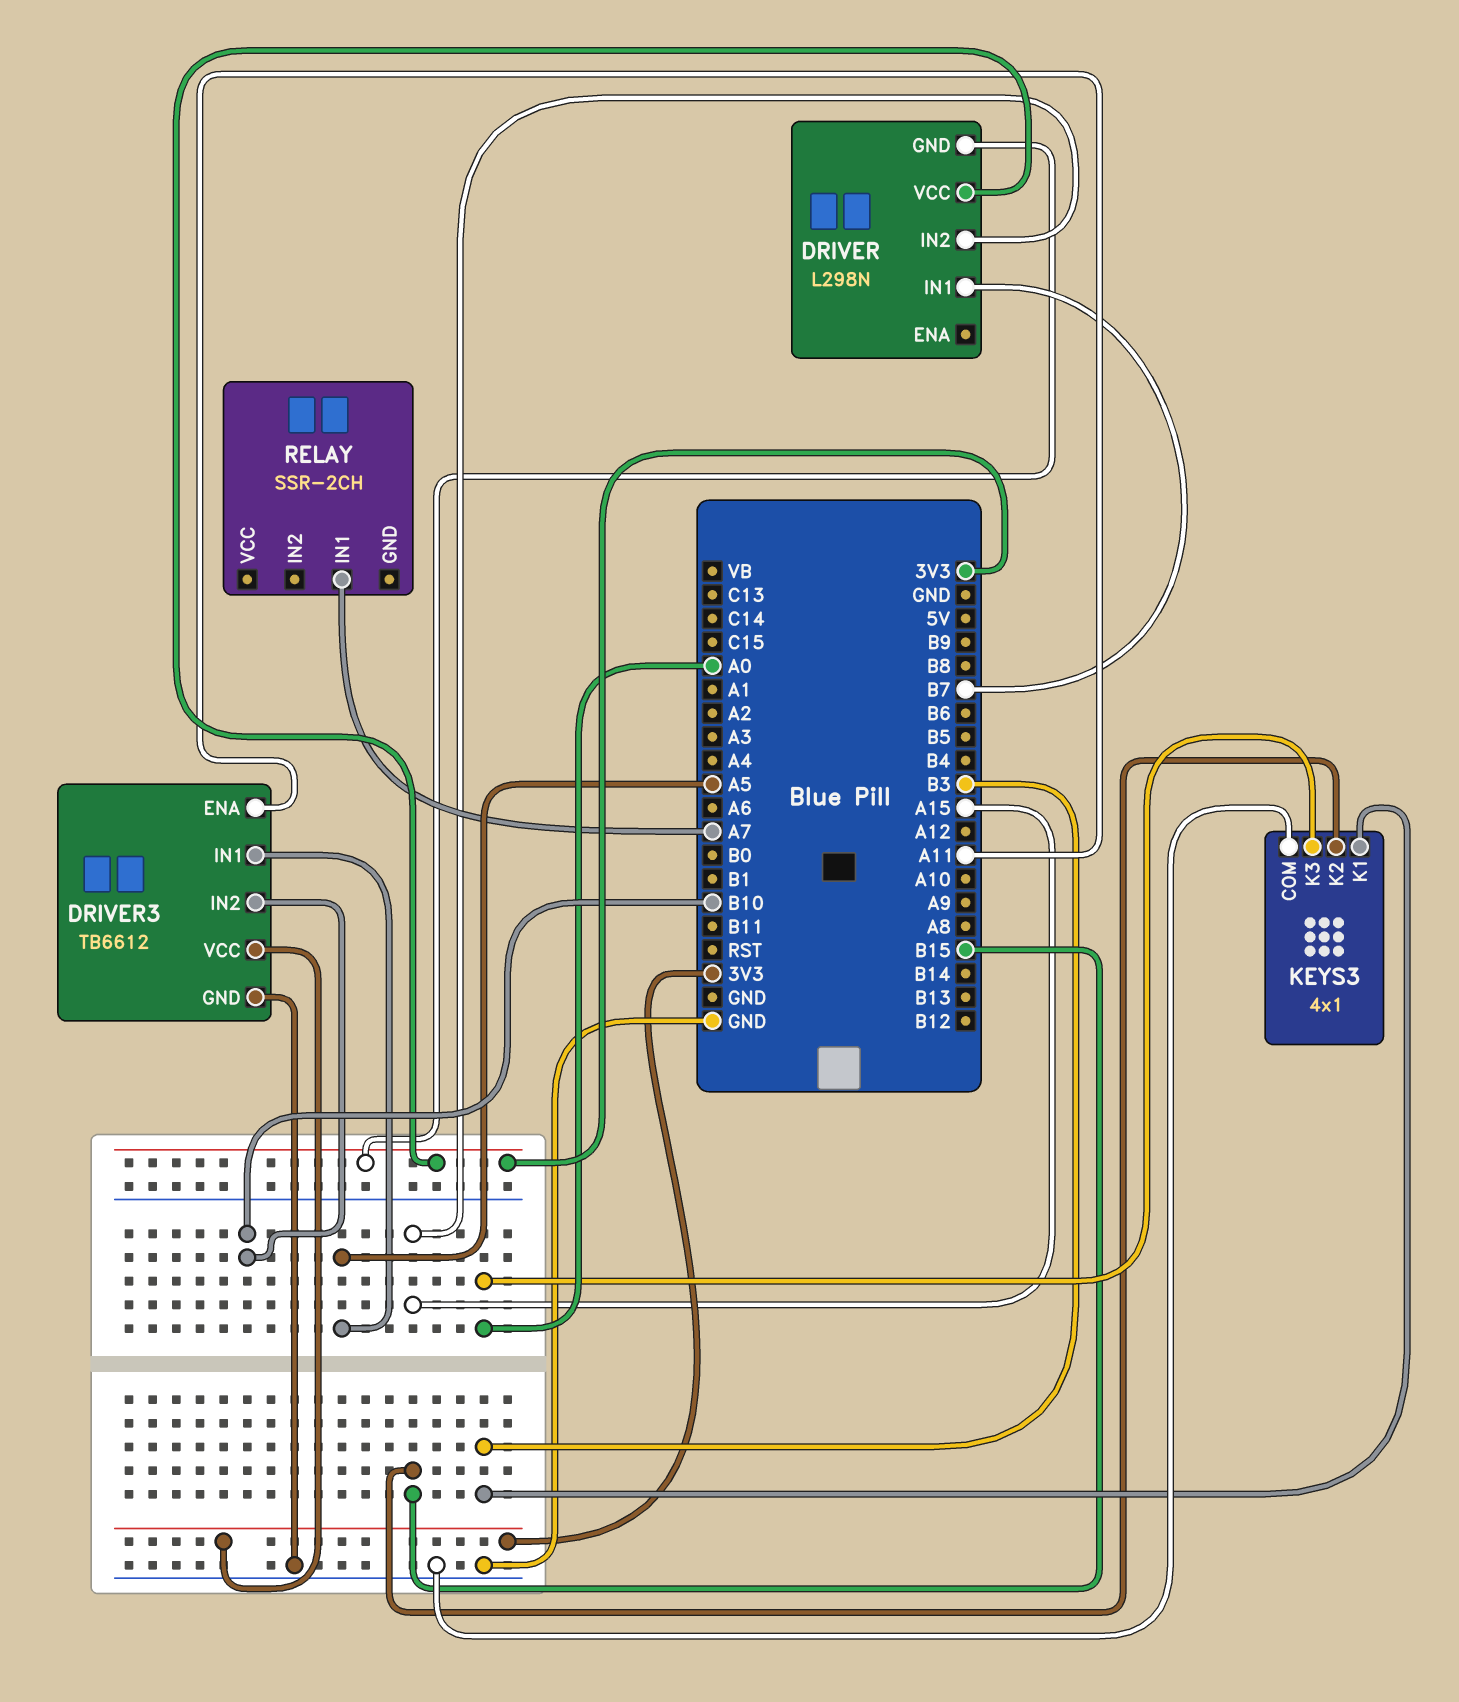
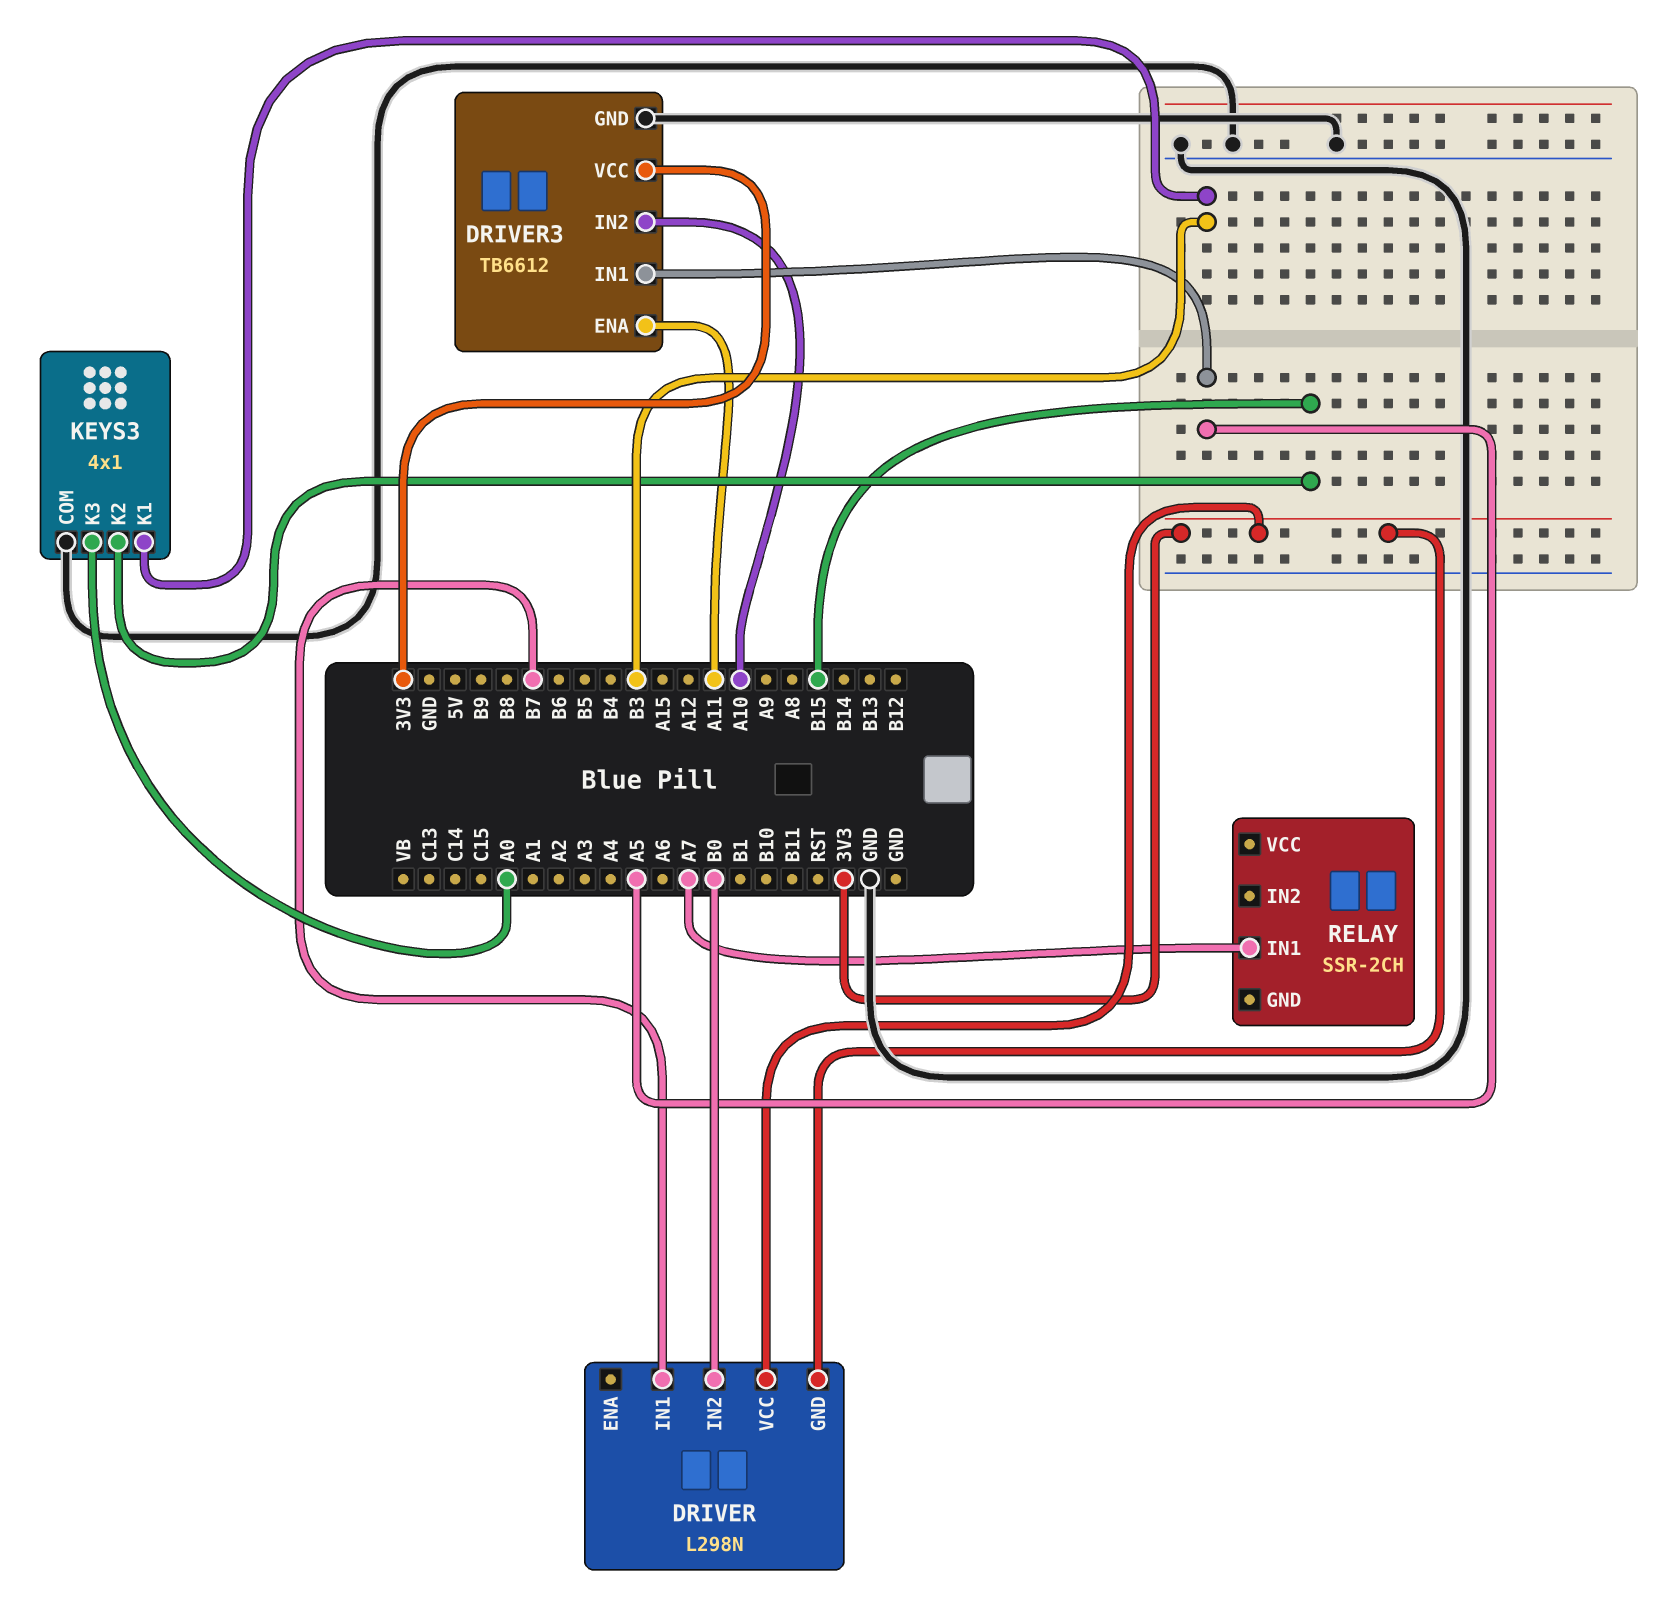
DRIVER pin IN2: A15 -> B0
DRIVER3 pin IN2: B10 -> A10

